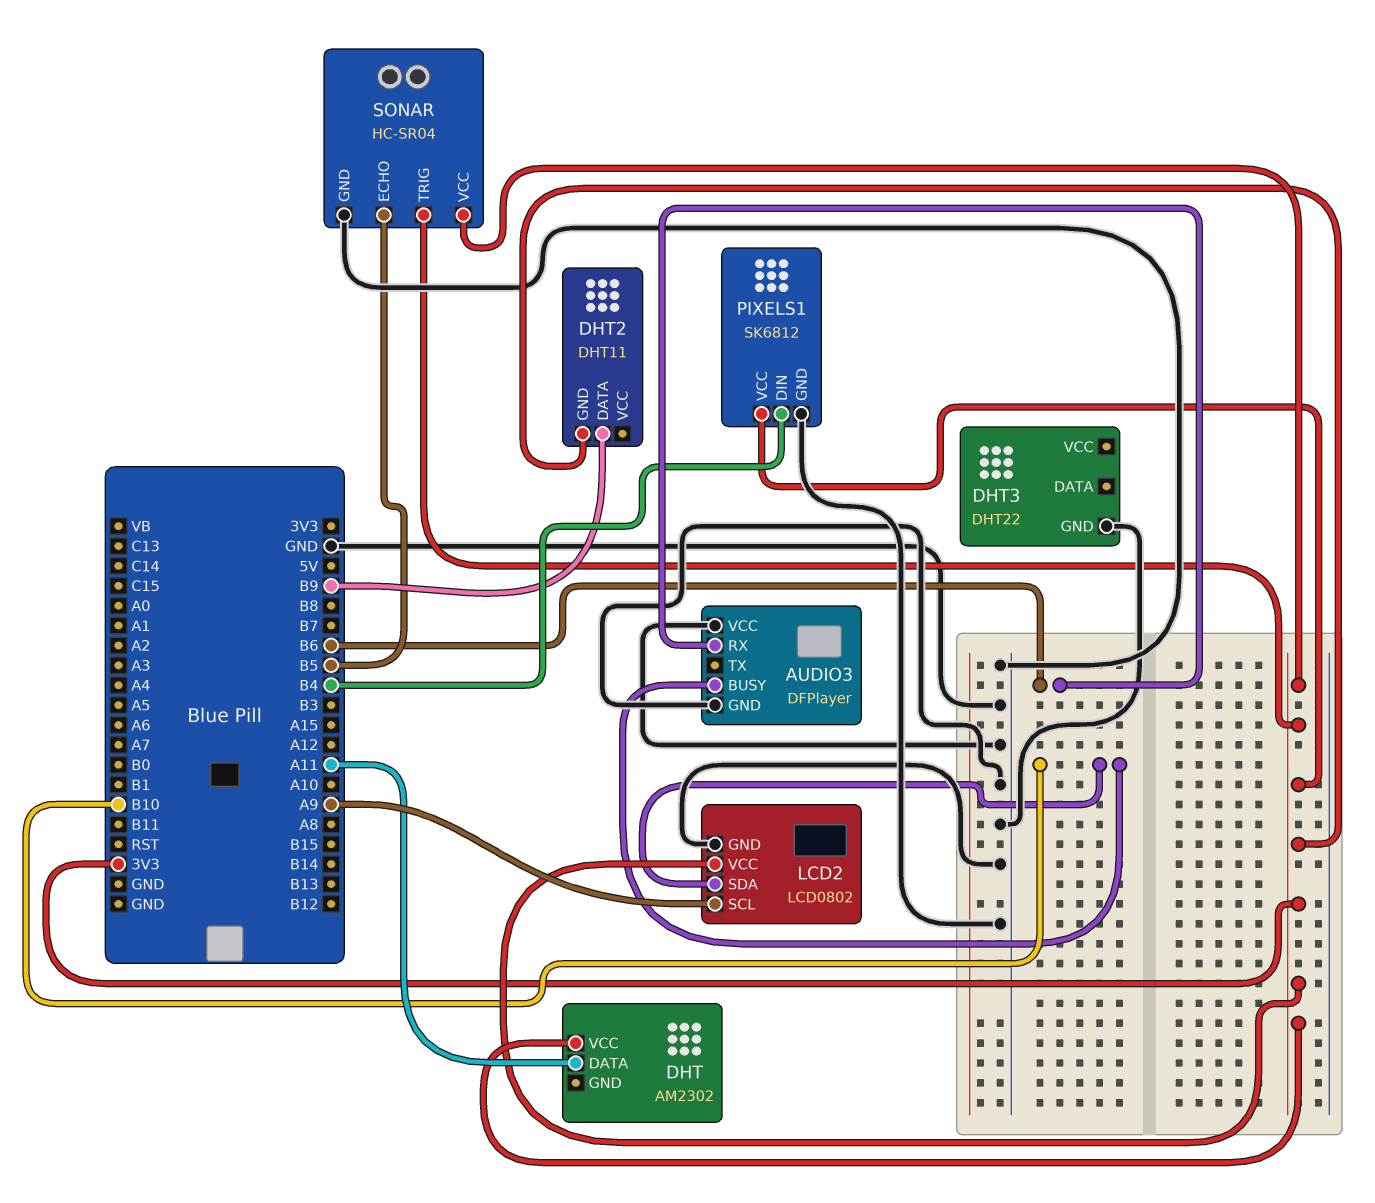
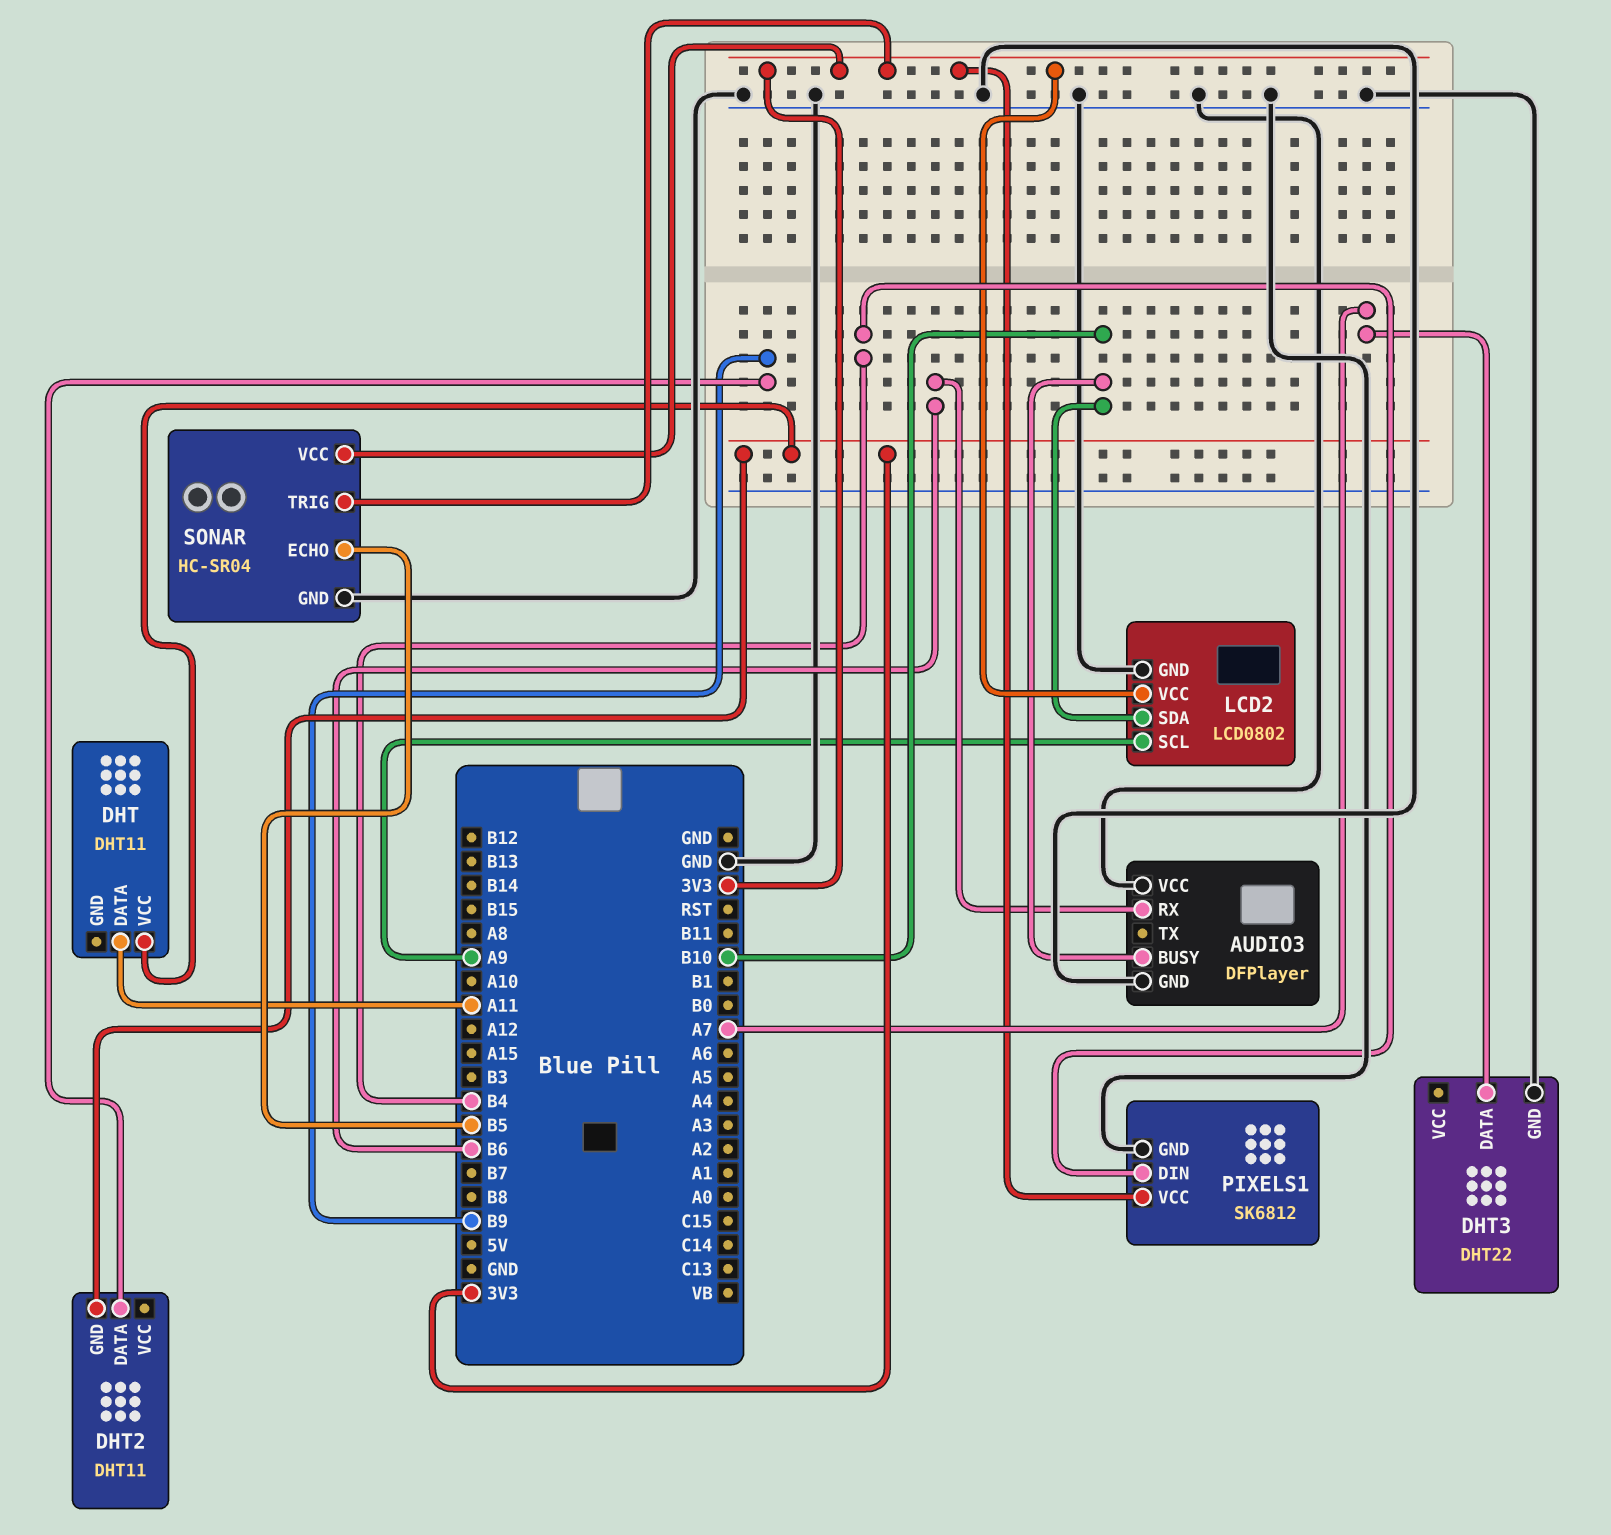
DHT: AM2302 -> DHT11
DHT3 pin DATA: none -> A7

